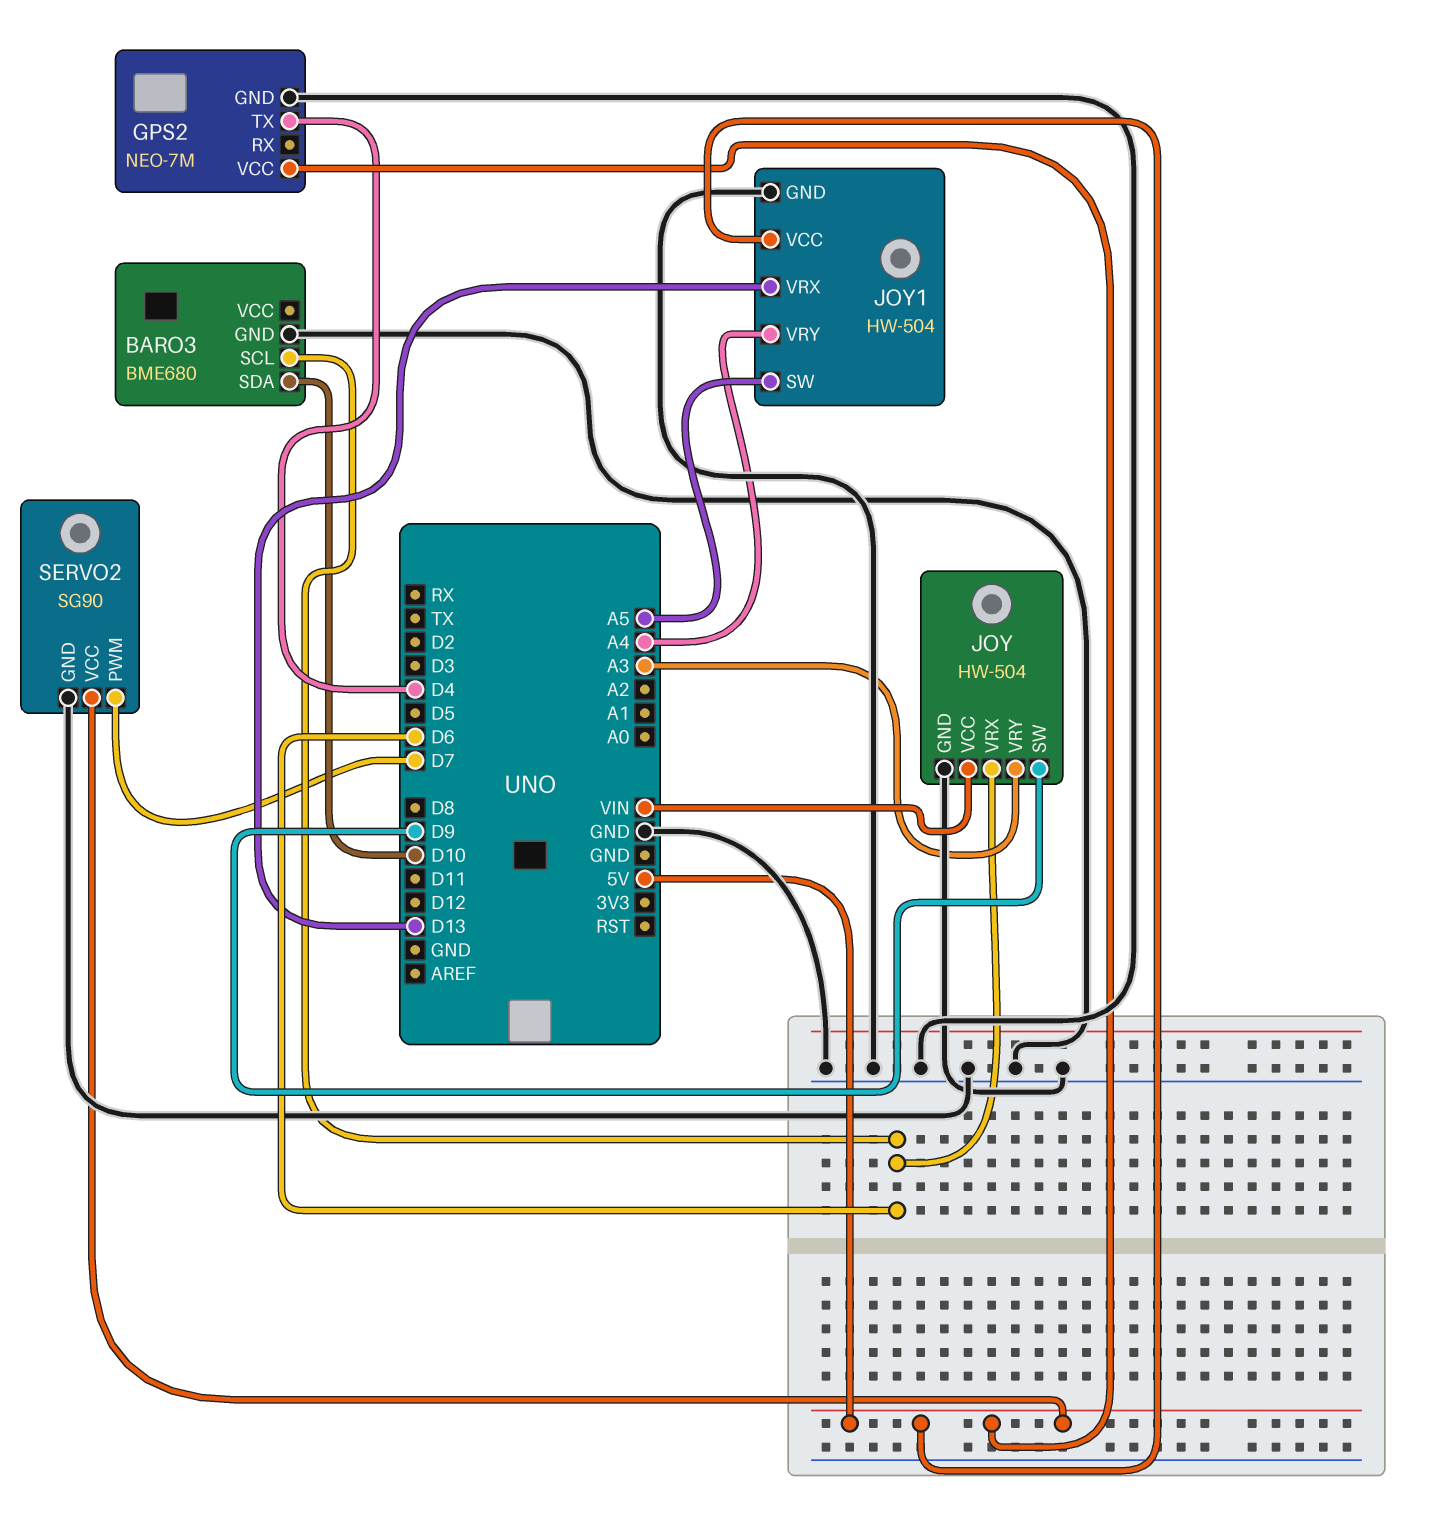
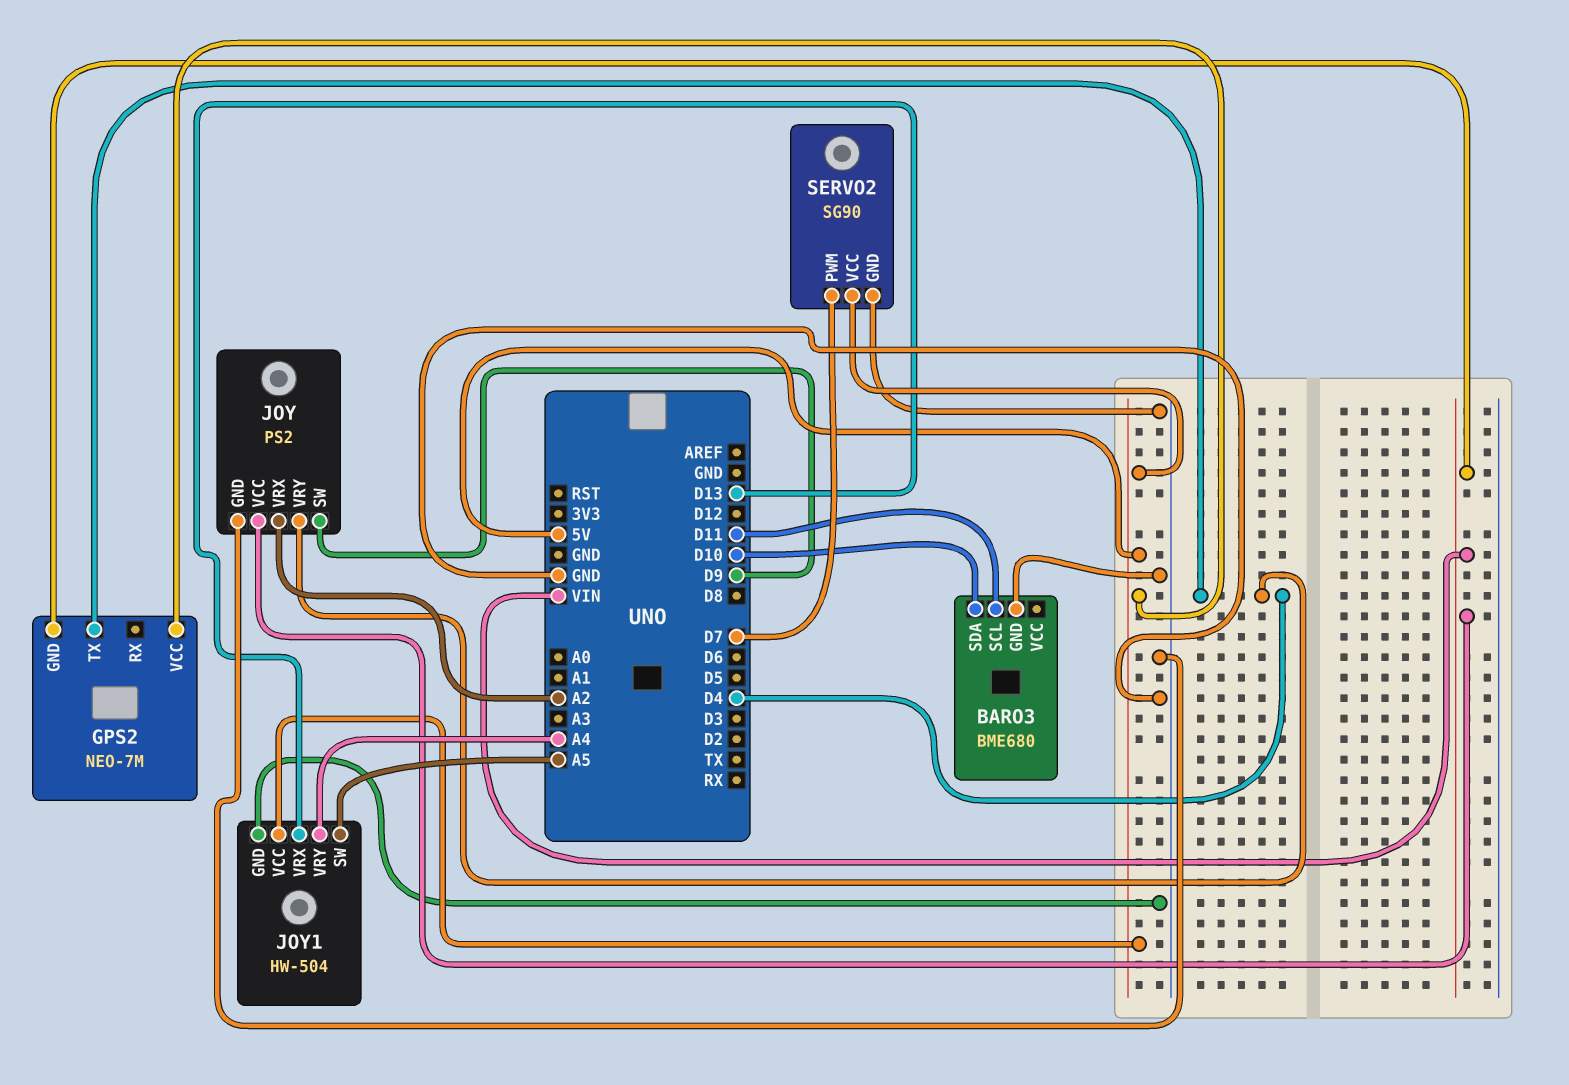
BARO3 pin SCL: D6 -> D11
GPS2 pin GND: GND -> VIN
JOY: HW-504 -> PS2
JOY pin VRX: D6 -> A2
JOY pin VRY: A3 -> D4

